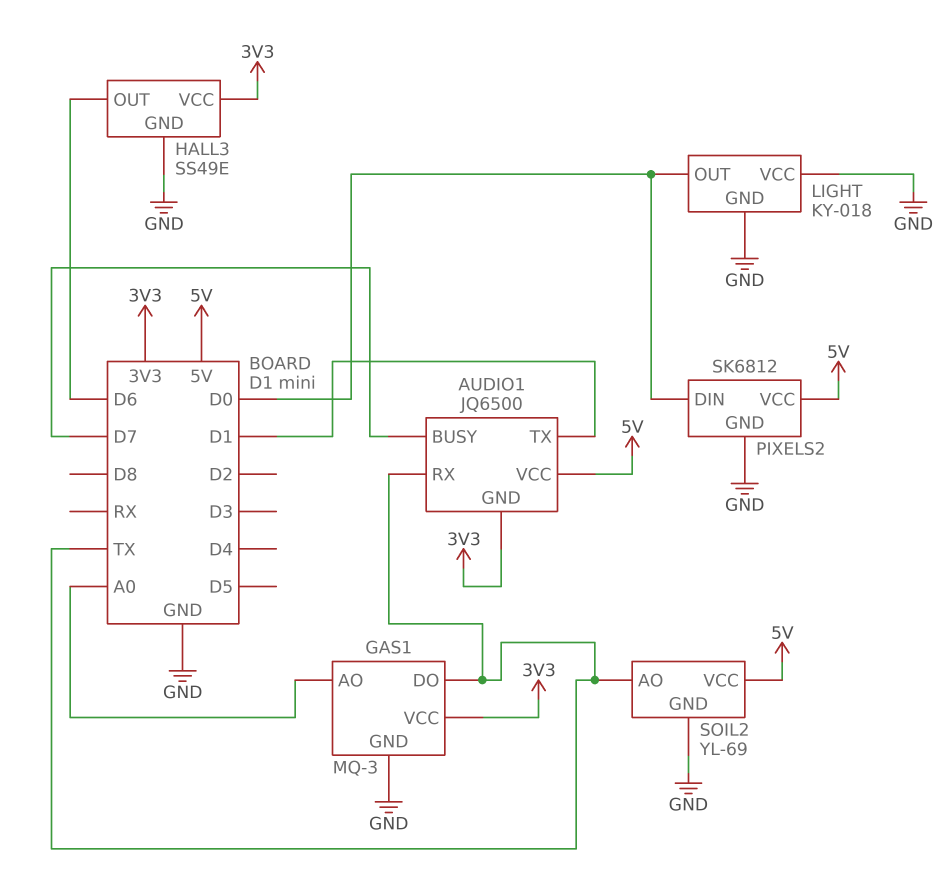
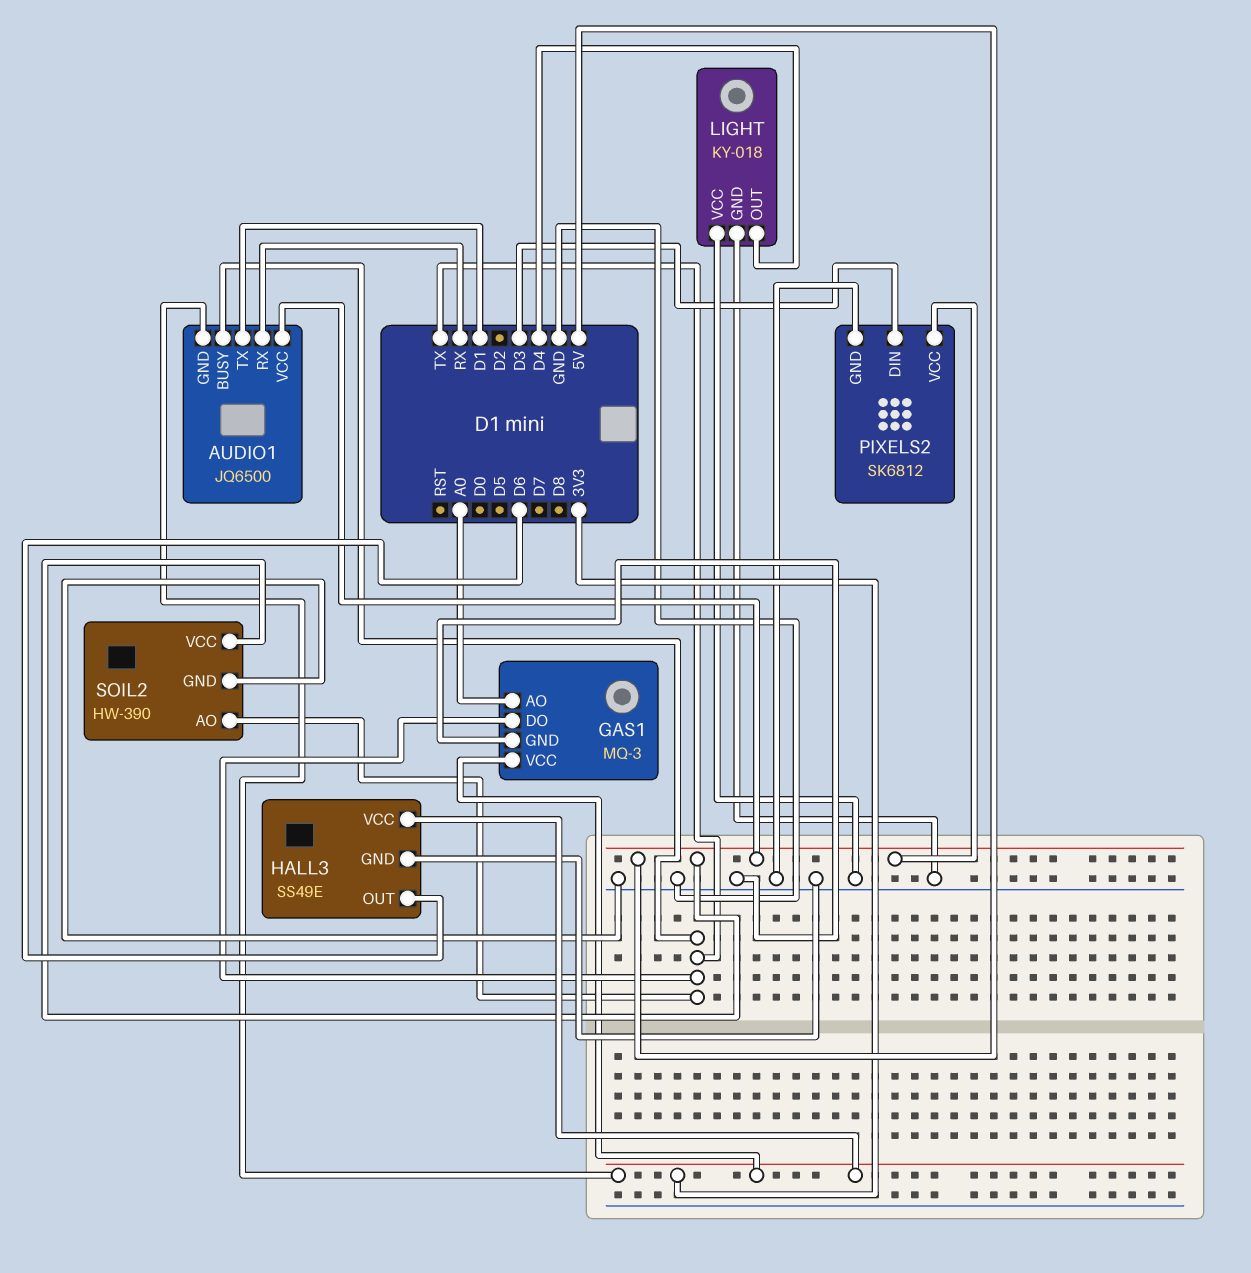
AUDIO1 pin BUSY: D7 -> TX
AUDIO1 pin RX: TX -> RX
LIGHT pin OUT: D0 -> D4
PIXELS2 pin DIN: D0 -> D3
SOIL2: YL-69 -> HW-390

